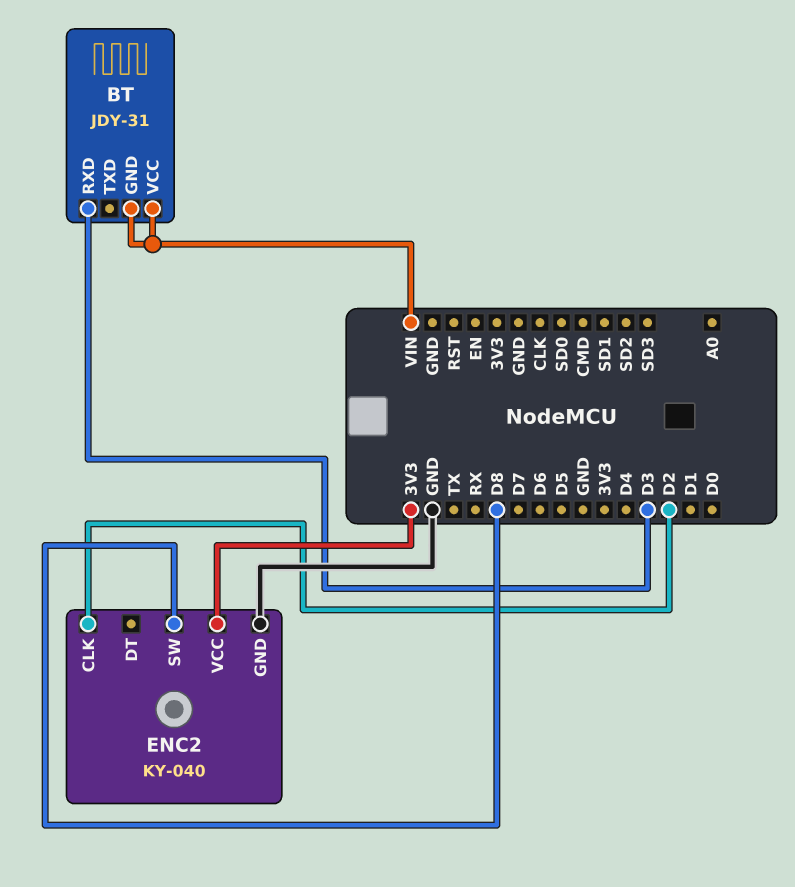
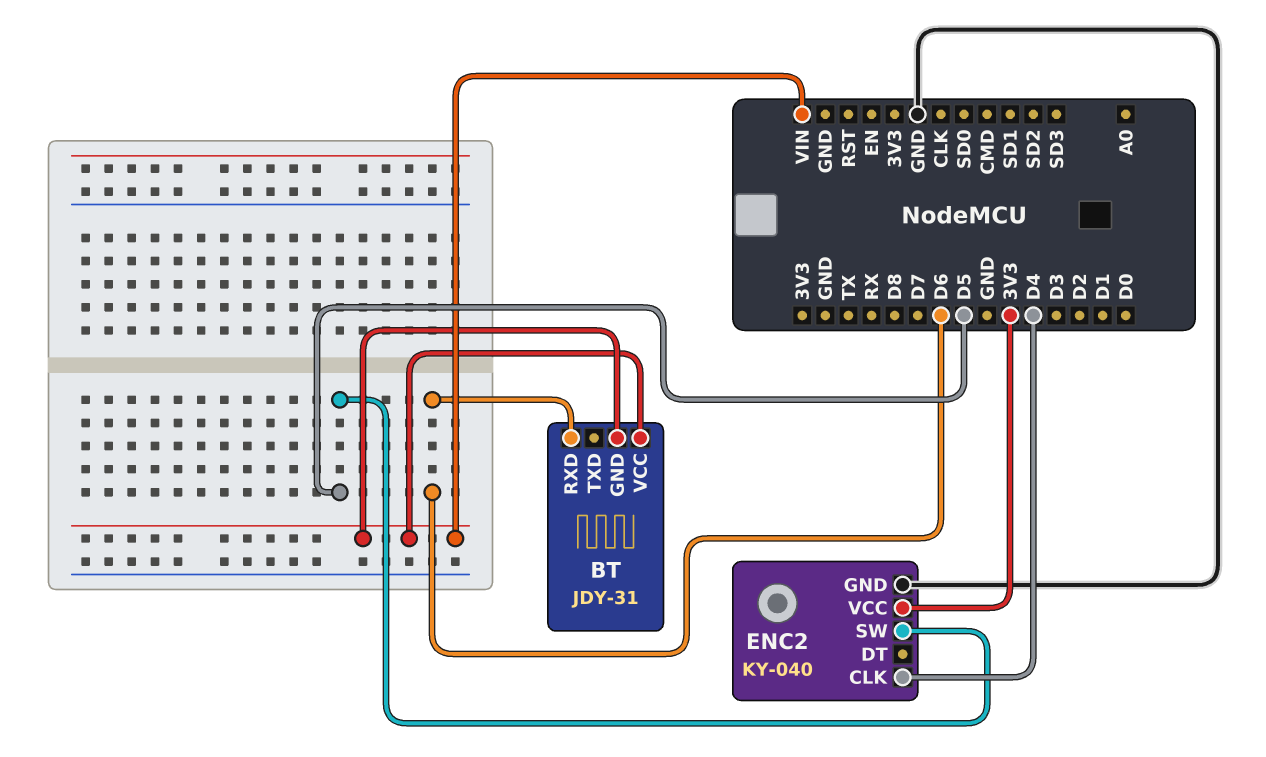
BT pin RXD: D3 -> D6
ENC2 pin CLK: D2 -> D4
ENC2 pin SW: D8 -> D5

